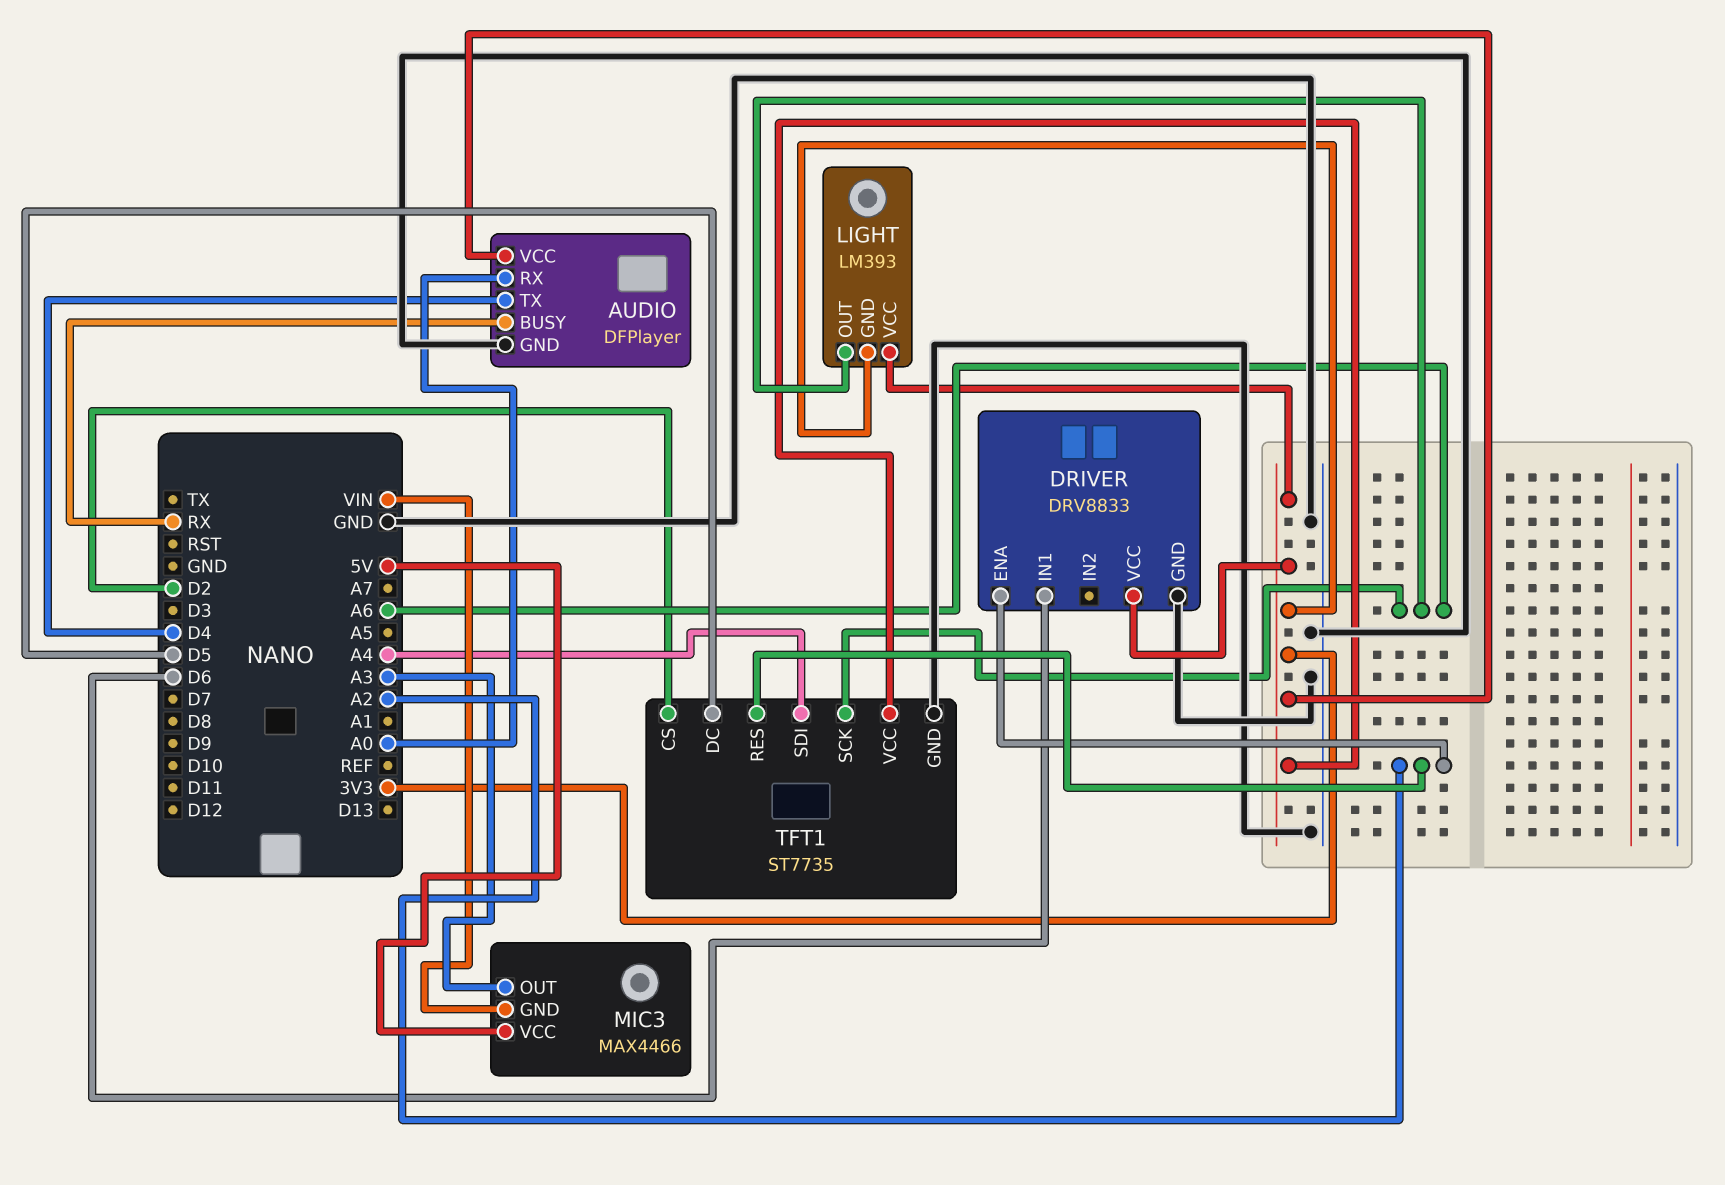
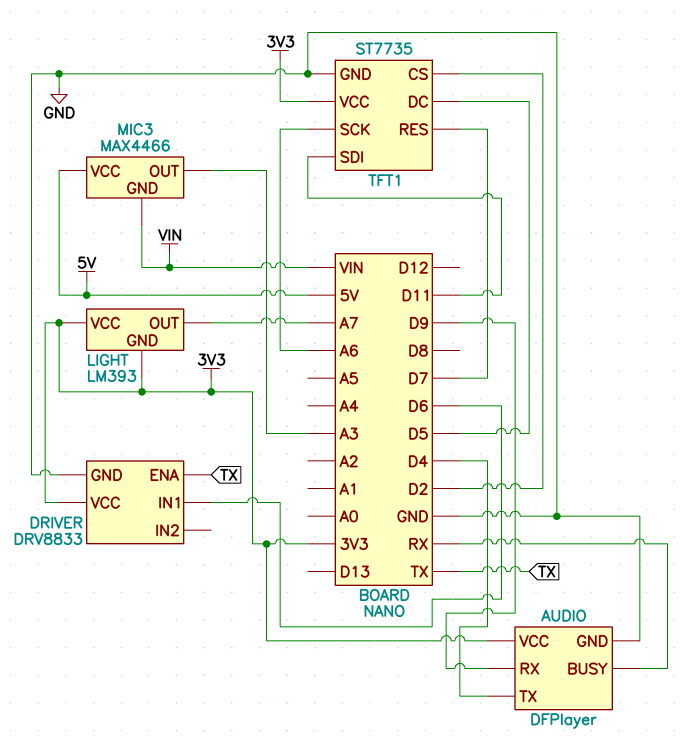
AUDIO pin RX: A0 -> D9
DRIVER pin ENA: A2 -> TX
LIGHT pin OUT: A6 -> A7
TFT1 pin RES: A2 -> D7
TFT1 pin SDI: A4 -> D11

